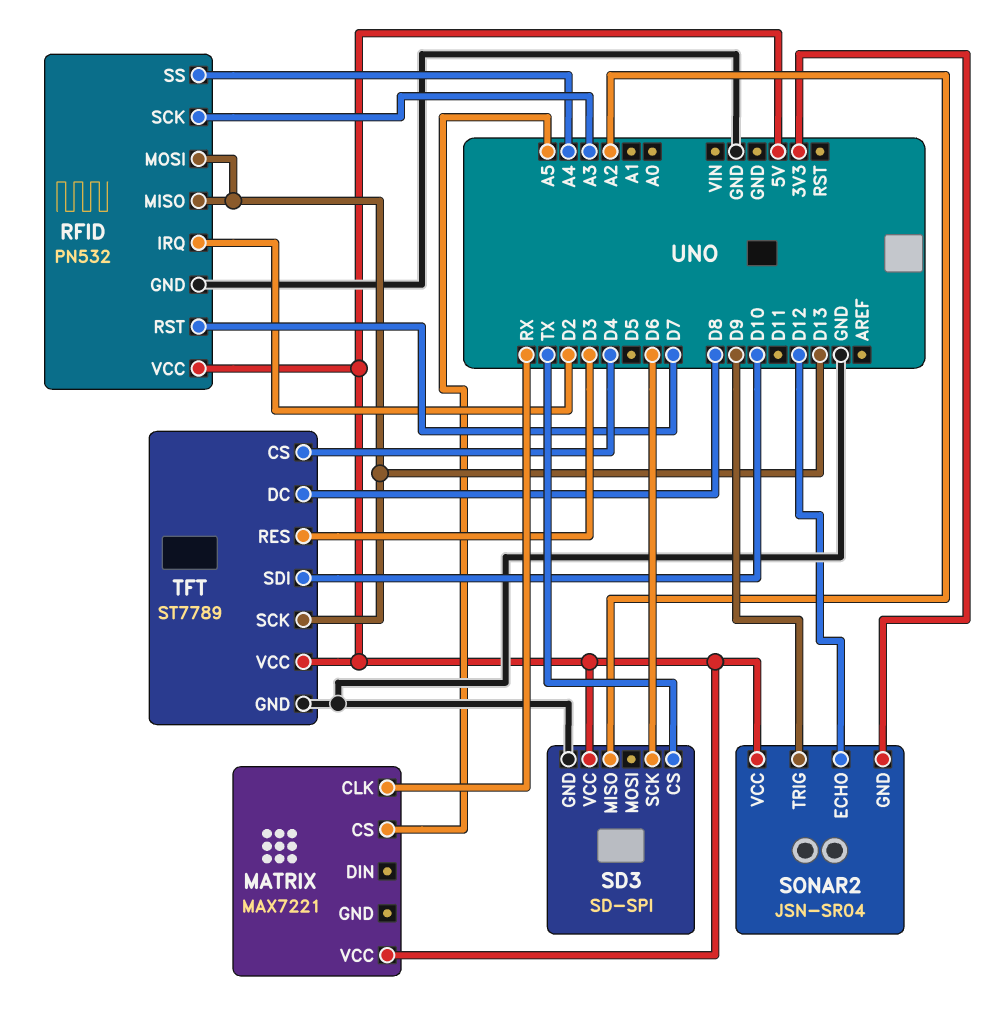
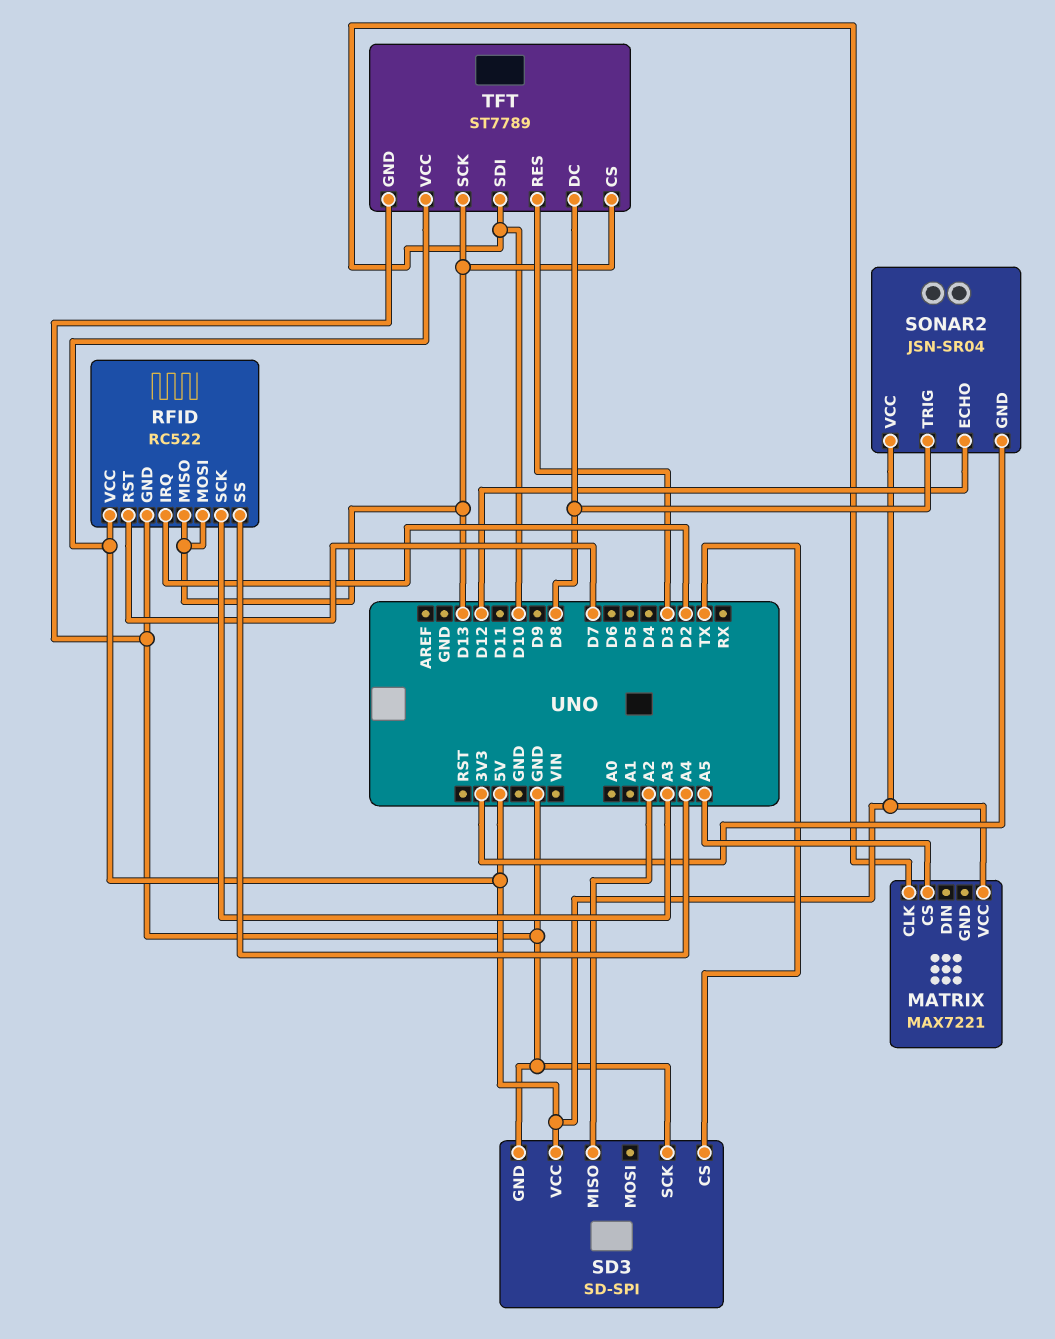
MATRIX pin CLK: RX -> D10
RFID: PN532 -> RC522
SD3 pin SCK: D6 -> GND
SONAR2 pin TRIG: D9 -> D8
TFT pin CS: D4 -> D13

